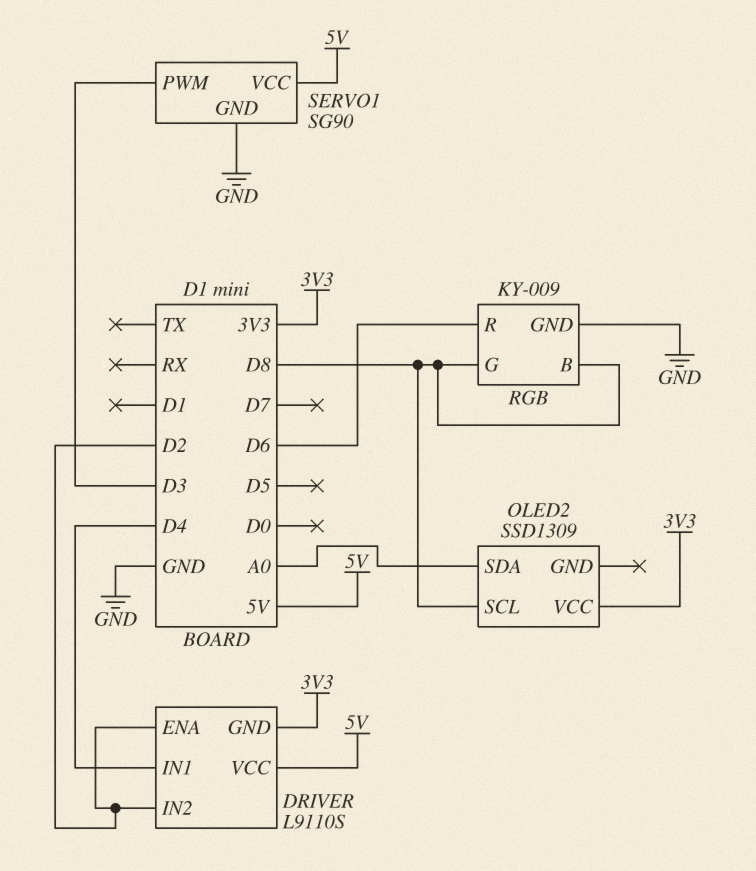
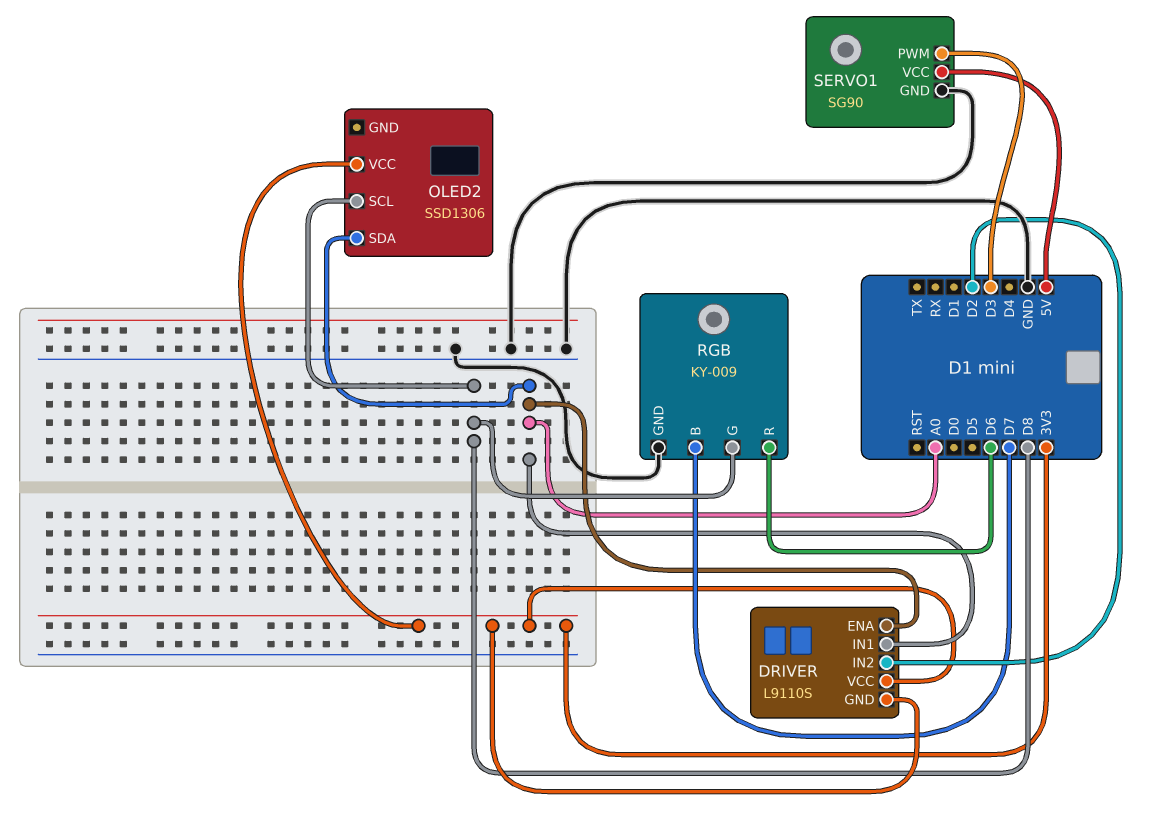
DRIVER pin ENA: D2 -> A0
DRIVER pin IN1: D4 -> A0
DRIVER pin VCC: 5V -> 3V3
OLED2: SSD1309 -> SSD1306
RGB pin B: D8 -> D7

